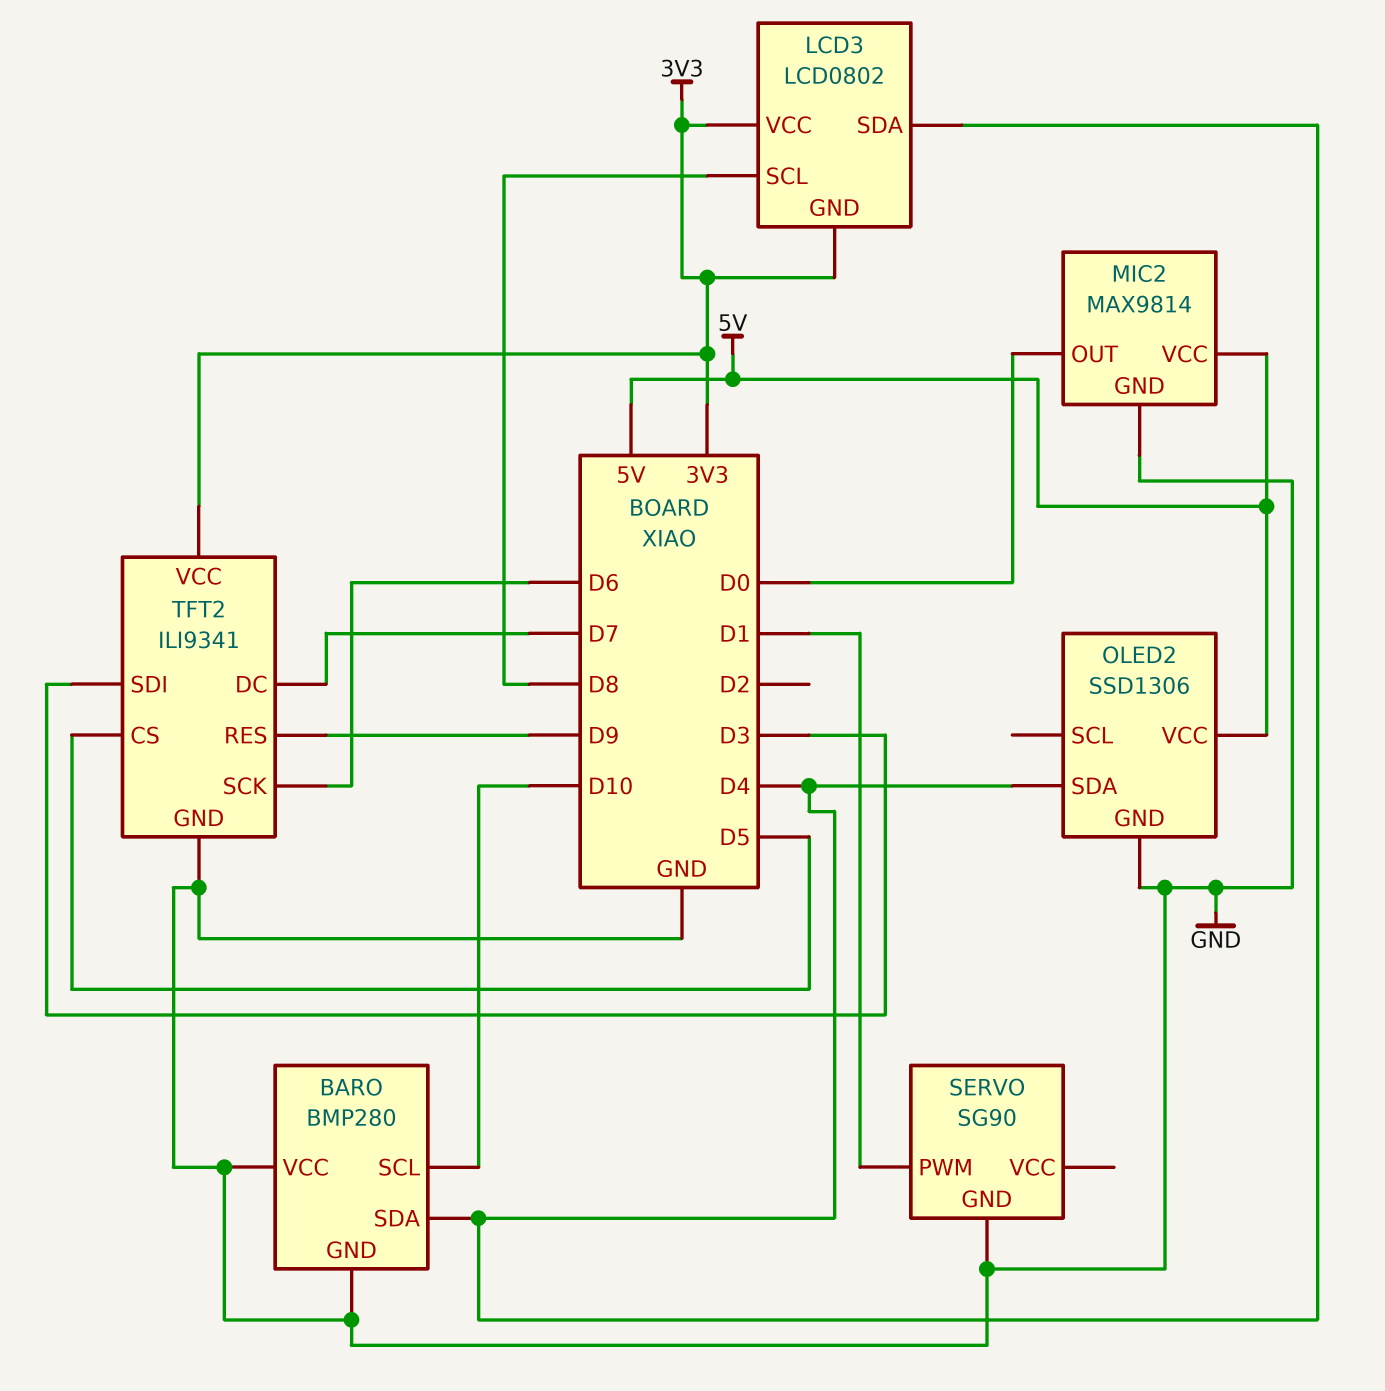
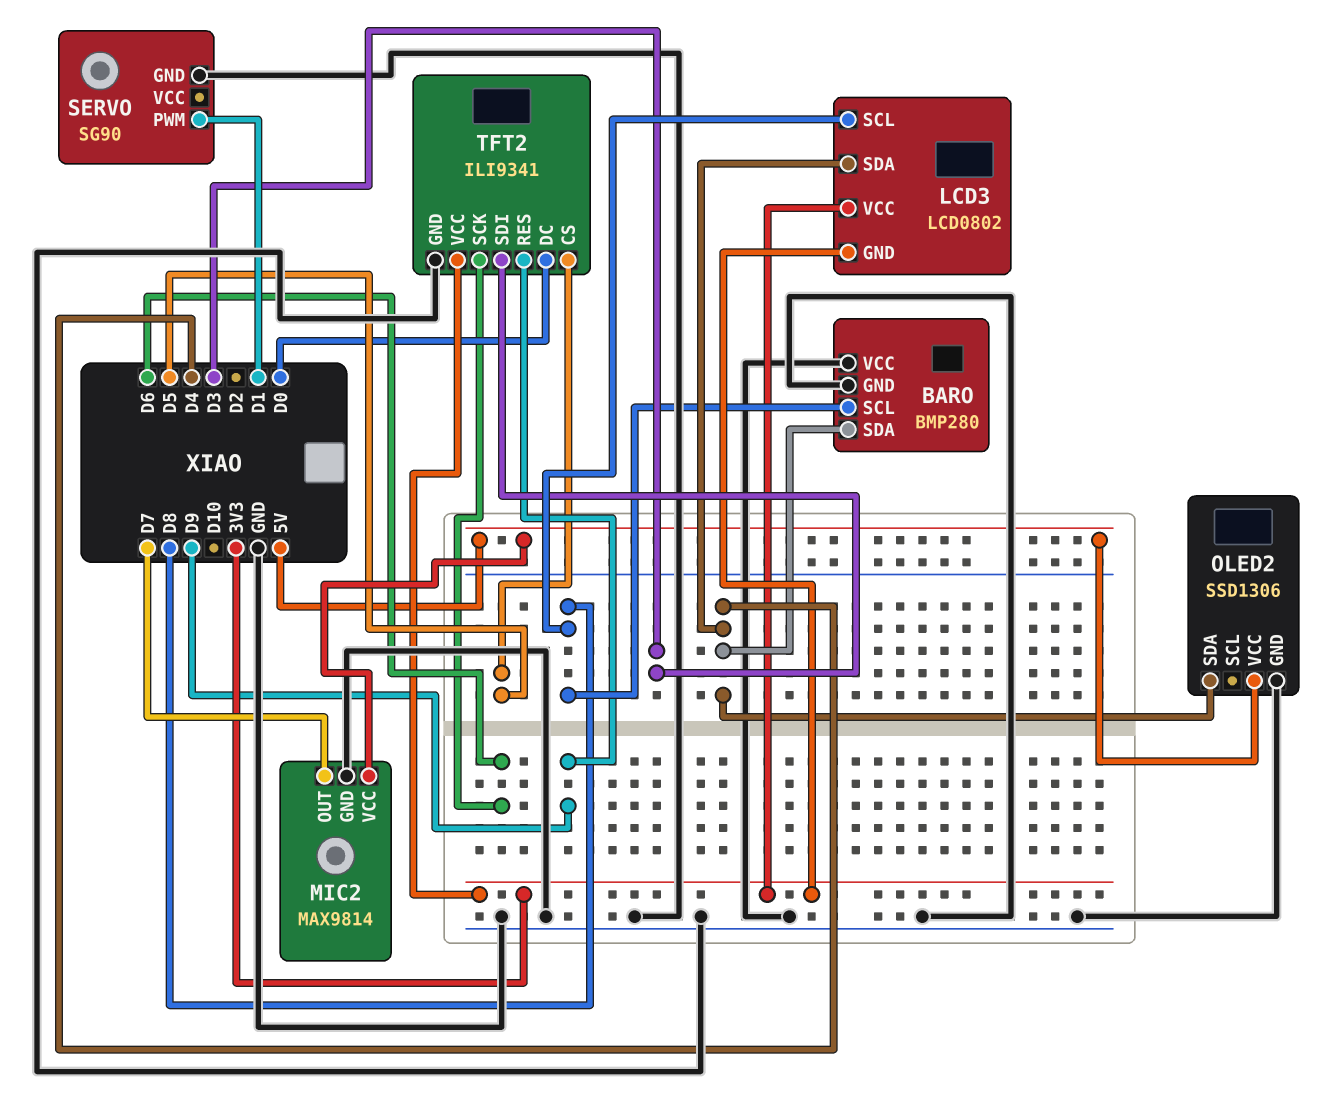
BARO pin SCL: D10 -> D8
MIC2 pin OUT: D0 -> D7
TFT2 pin DC: D7 -> D0

